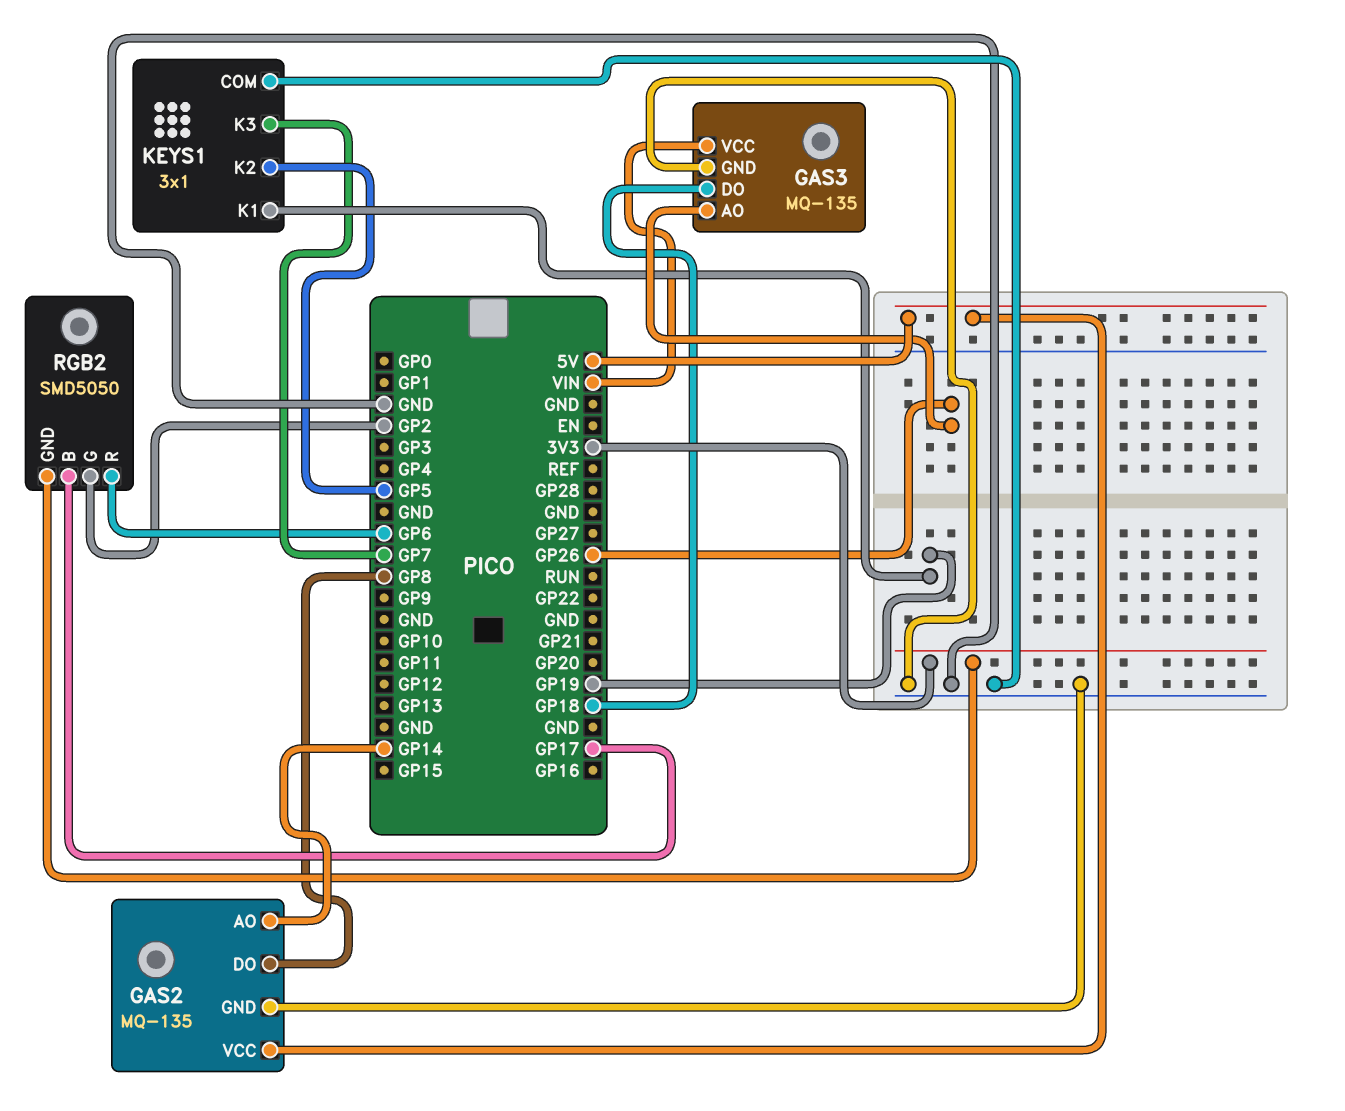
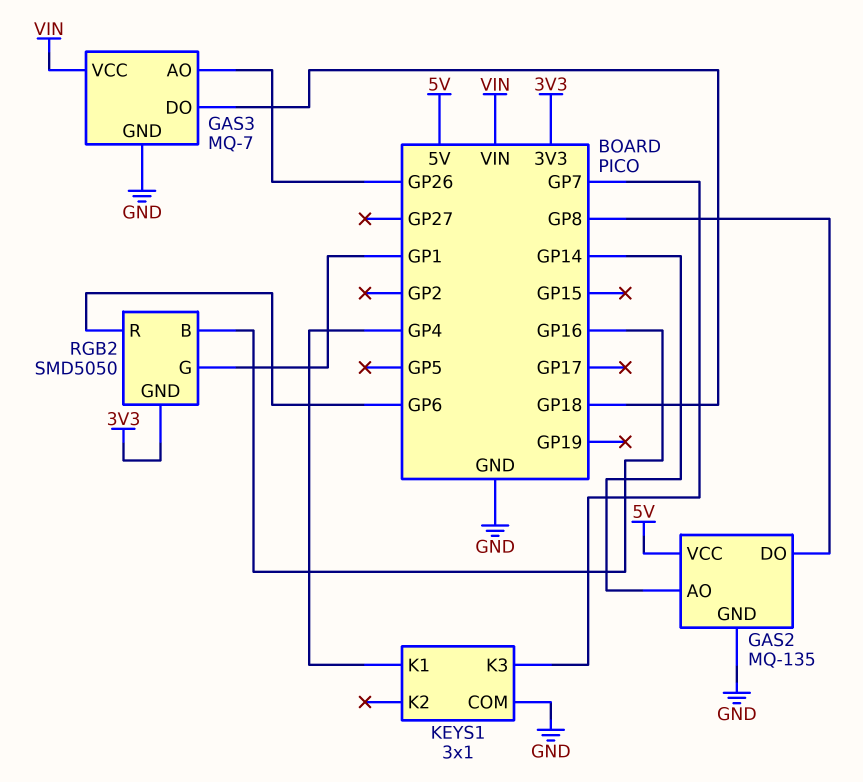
GAS3: MQ-135 -> MQ-7
KEYS1 pin K1: GP19 -> GP4
KEYS1 pin K2: GP5 -> none
RGB2 pin B: GP17 -> GP16
RGB2 pin G: GP2 -> GP1

